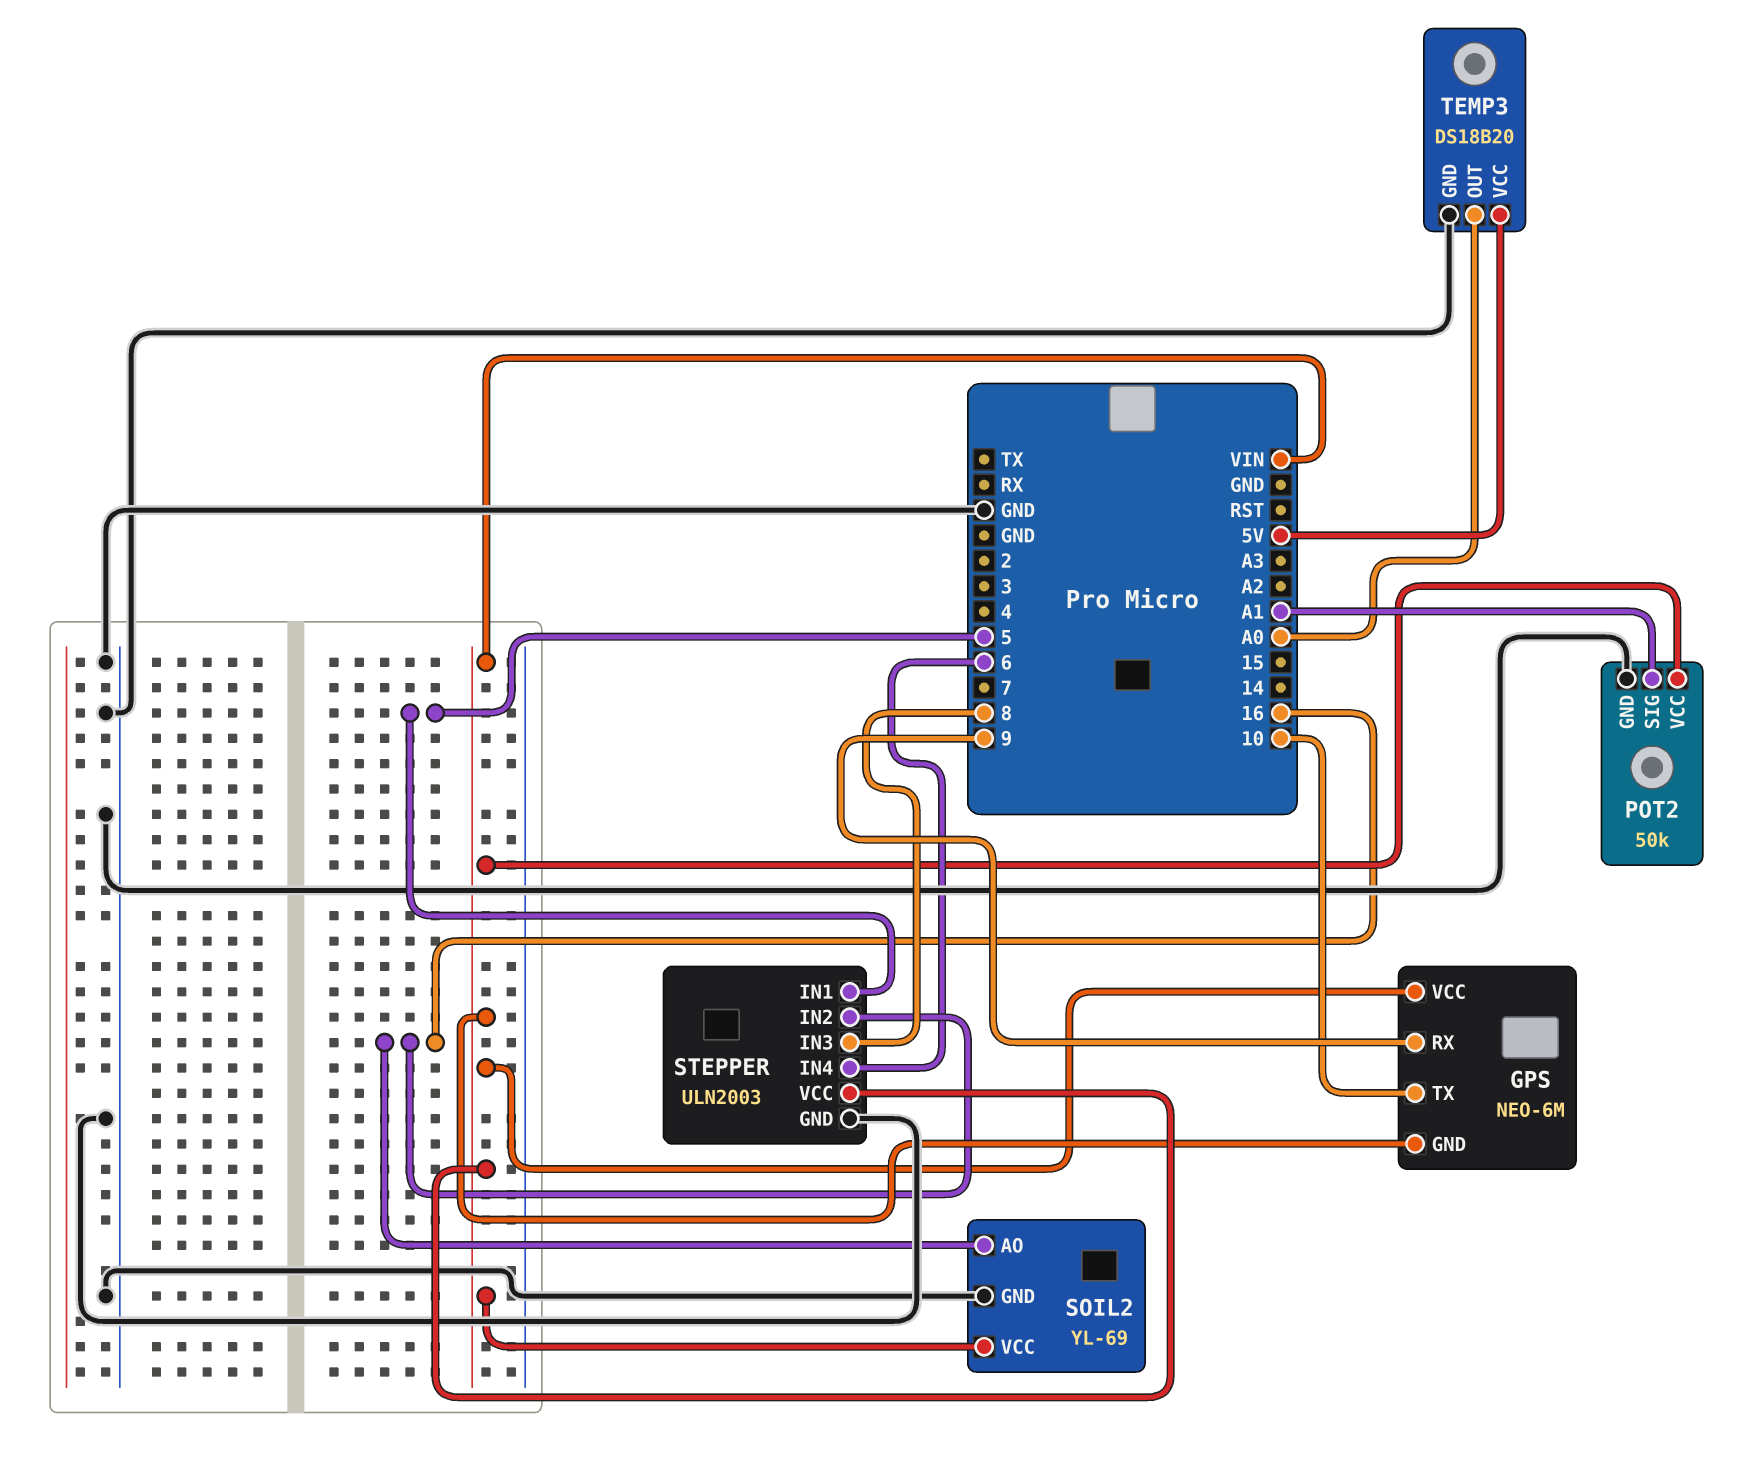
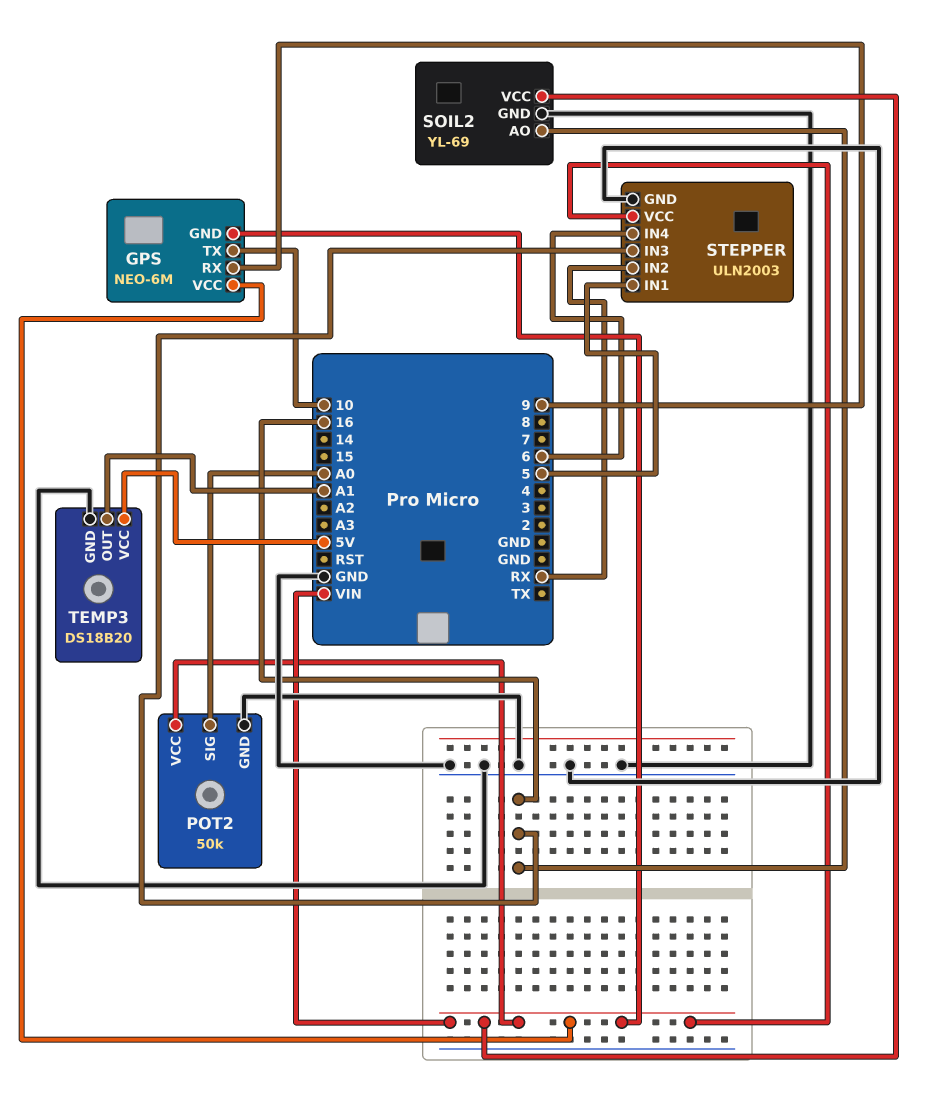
POT2 pin SIG: A1 -> A0
STEPPER pin IN2: 16 -> RX
STEPPER pin IN3: 8 -> 16
TEMP3 pin OUT: A0 -> A1

